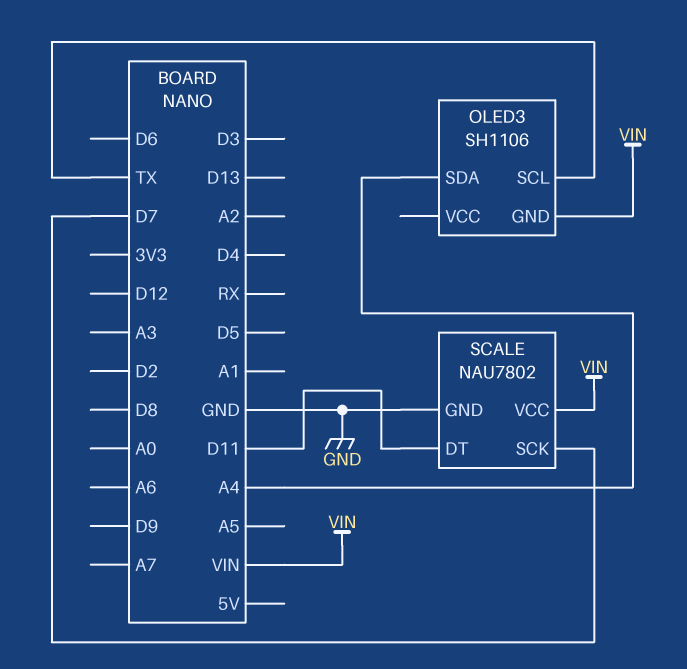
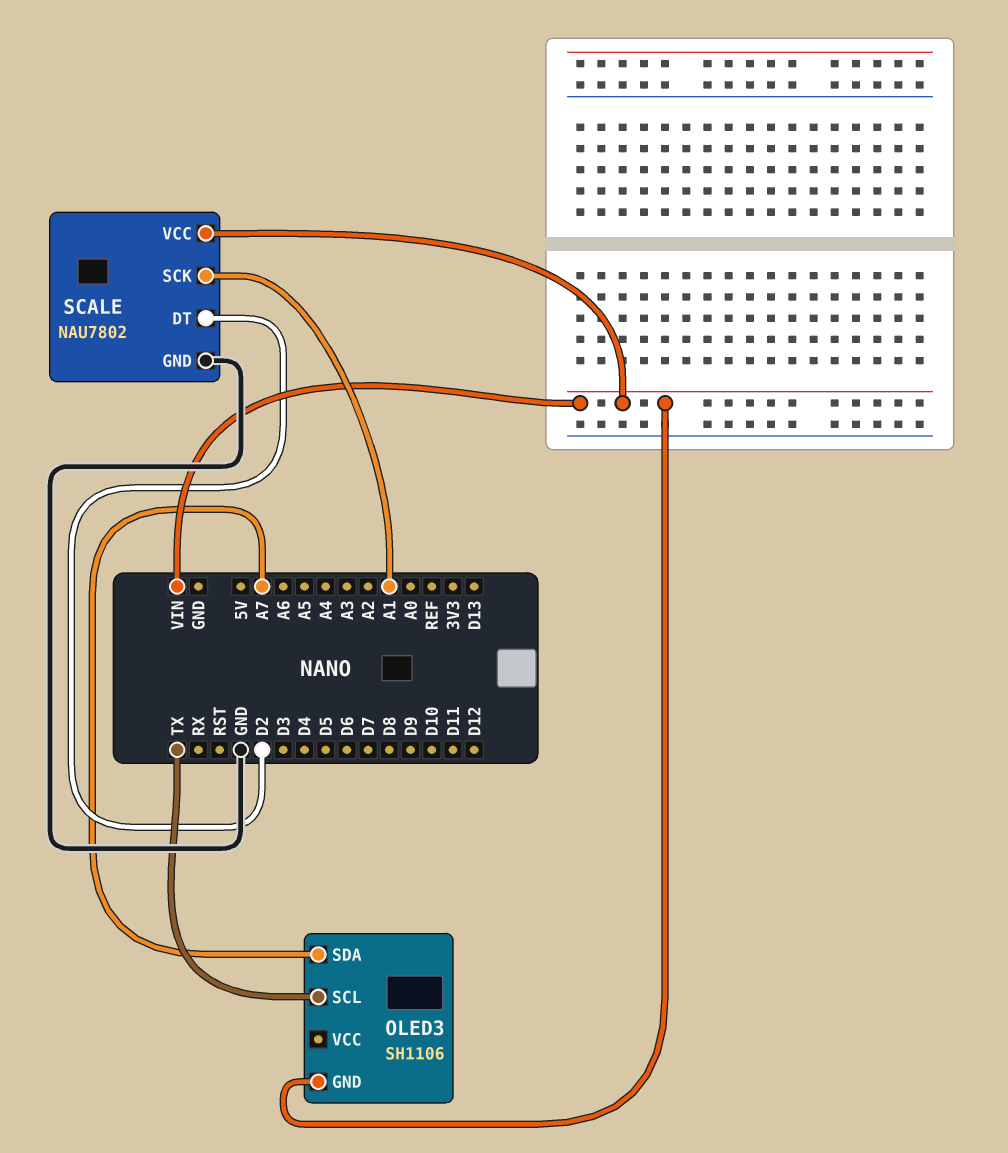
OLED3 pin SDA: A4 -> A7
SCALE pin DT: D11 -> D2
SCALE pin SCK: D7 -> A1

